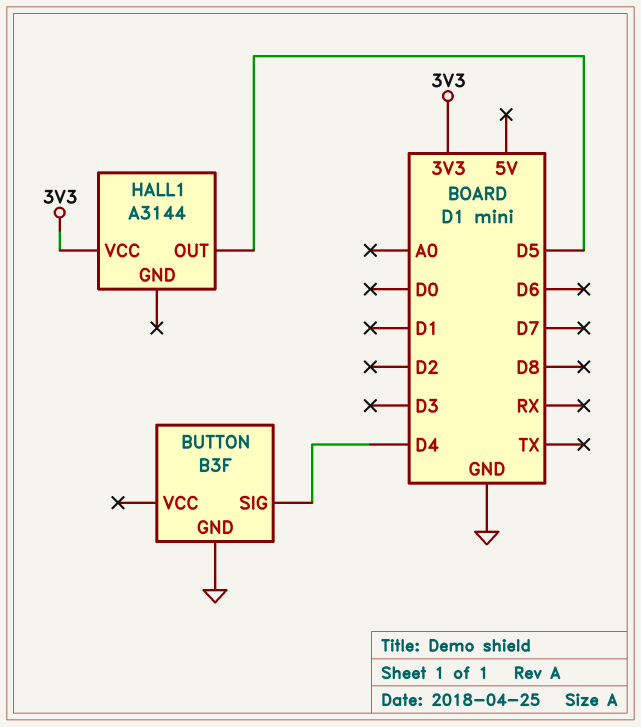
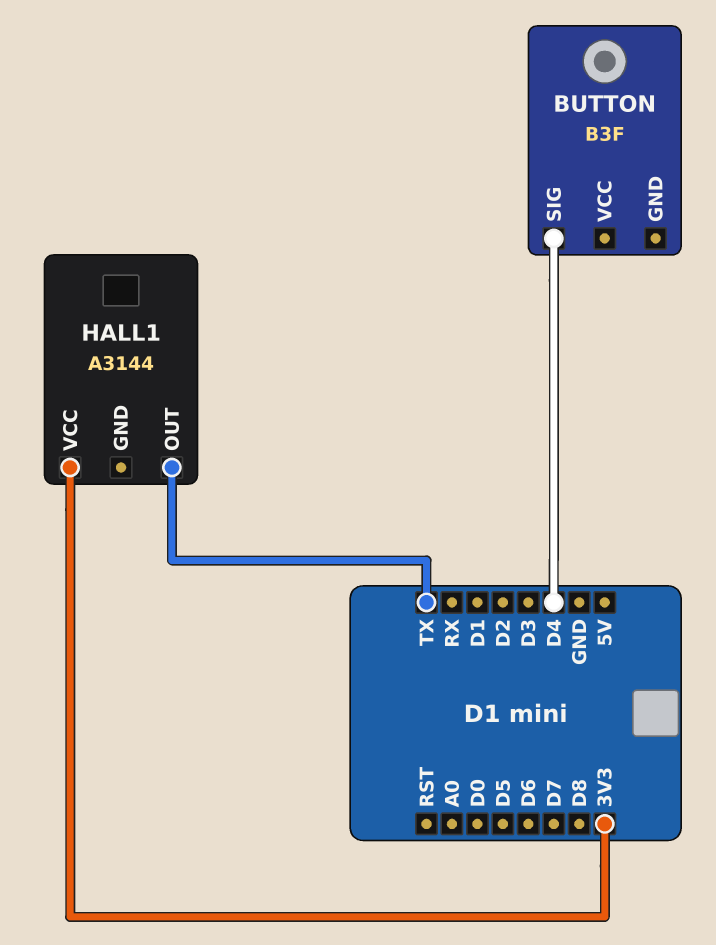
BUTTON pin GND: GND -> none
HALL1 pin OUT: D5 -> TX

